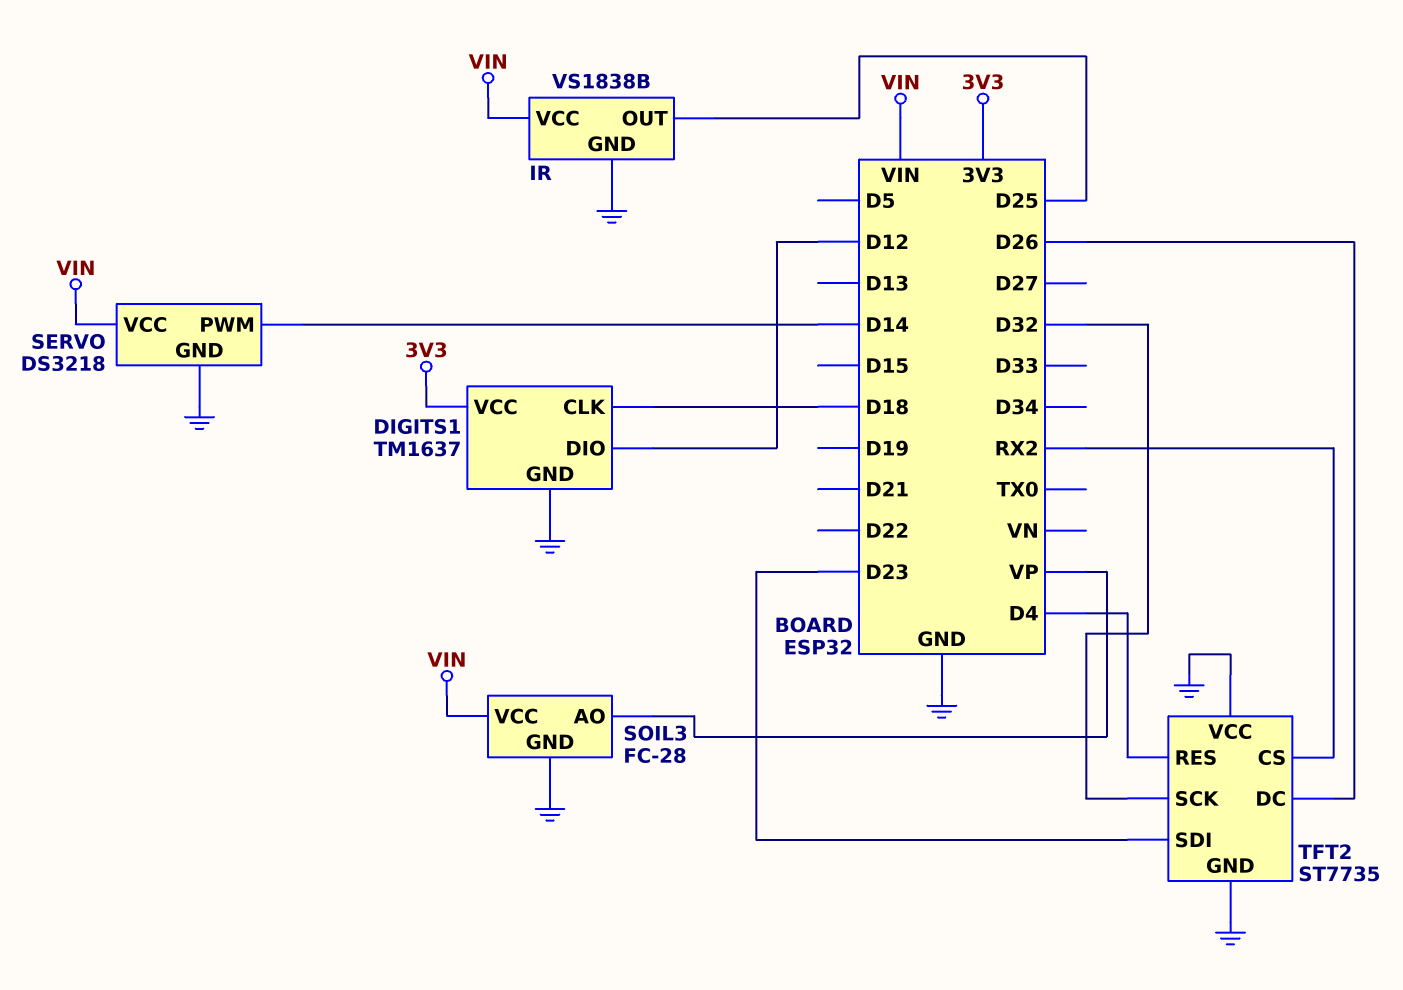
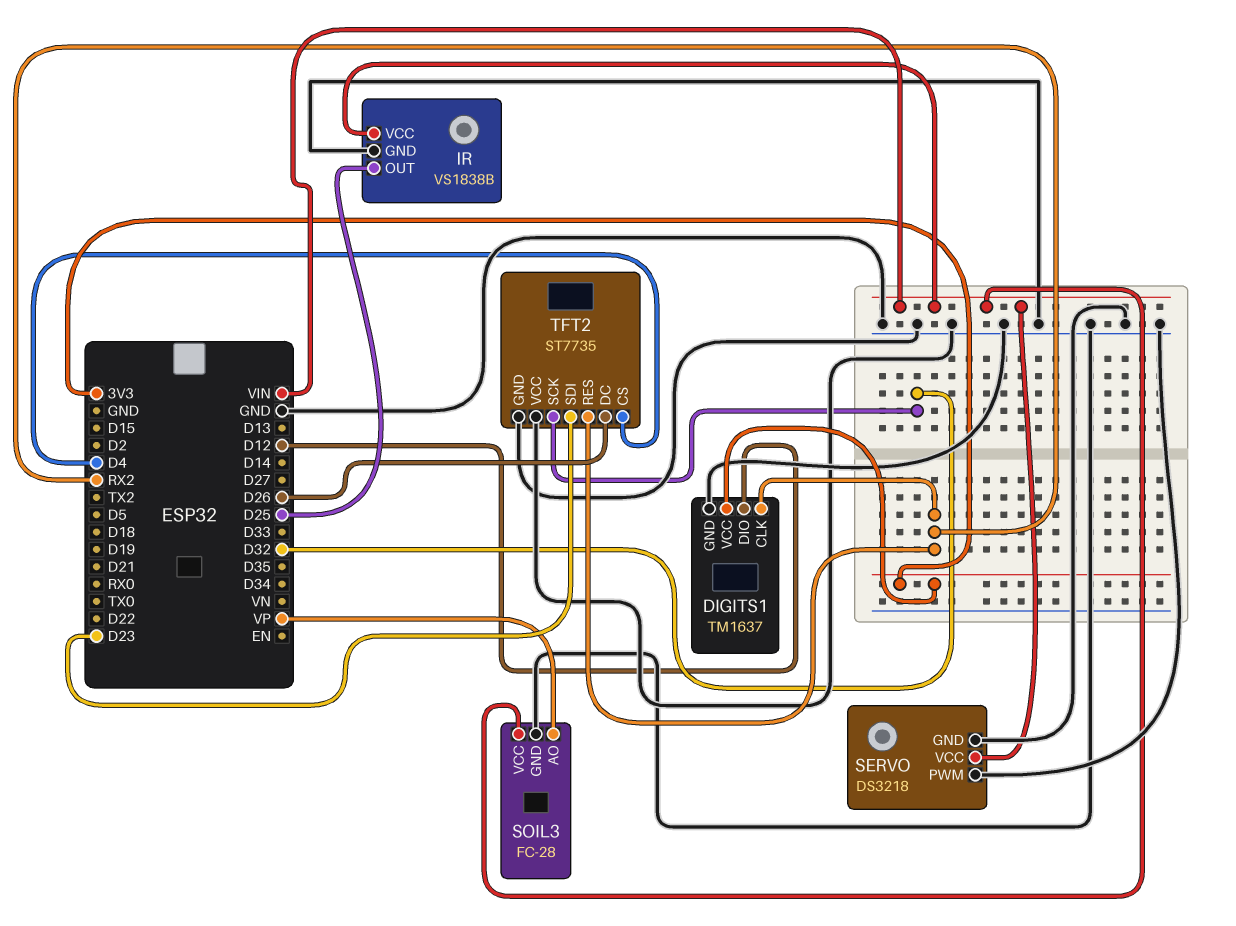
DIGITS1 pin CLK: D18 -> RX2
SERVO pin PWM: D14 -> GND
TFT2 pin CS: RX2 -> D4
TFT2 pin RES: D4 -> RX2

